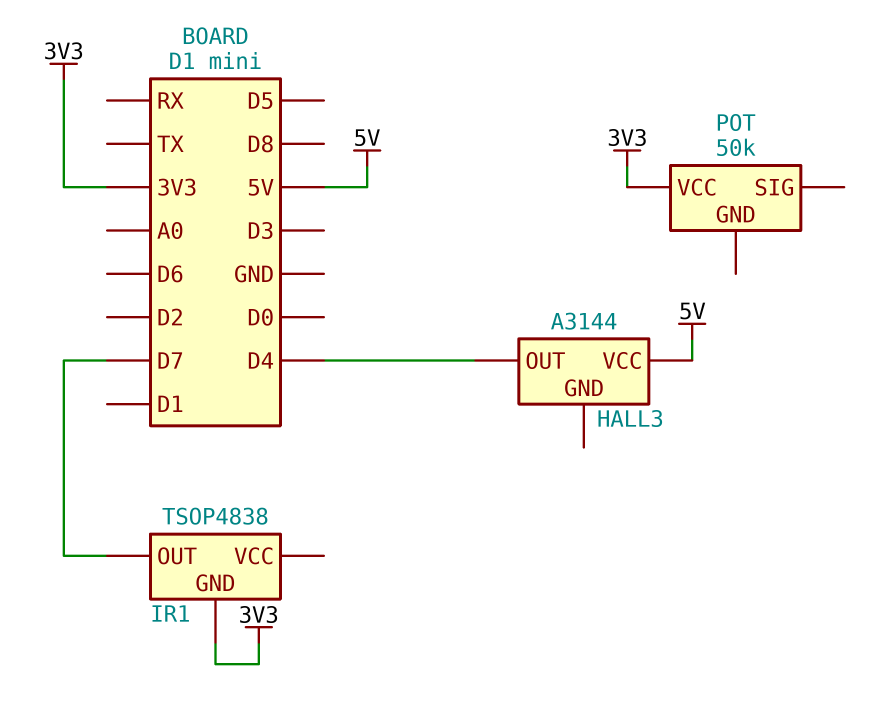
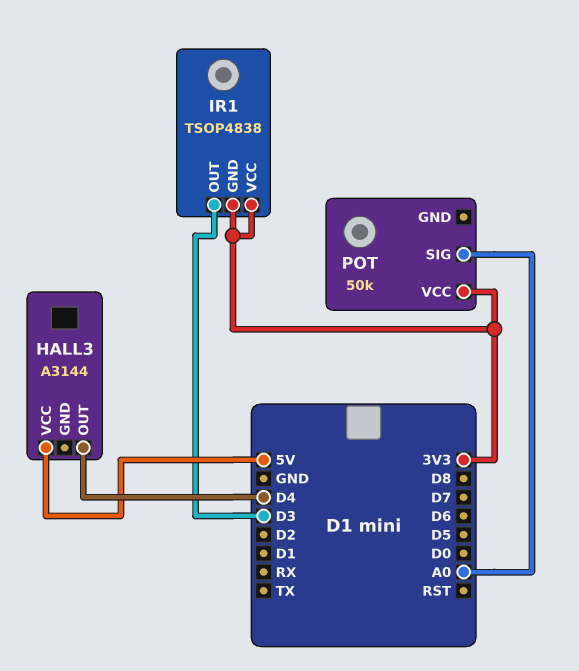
IR1 pin OUT: D7 -> D3
IR1 pin VCC: none -> 3V3
POT pin SIG: none -> A0

